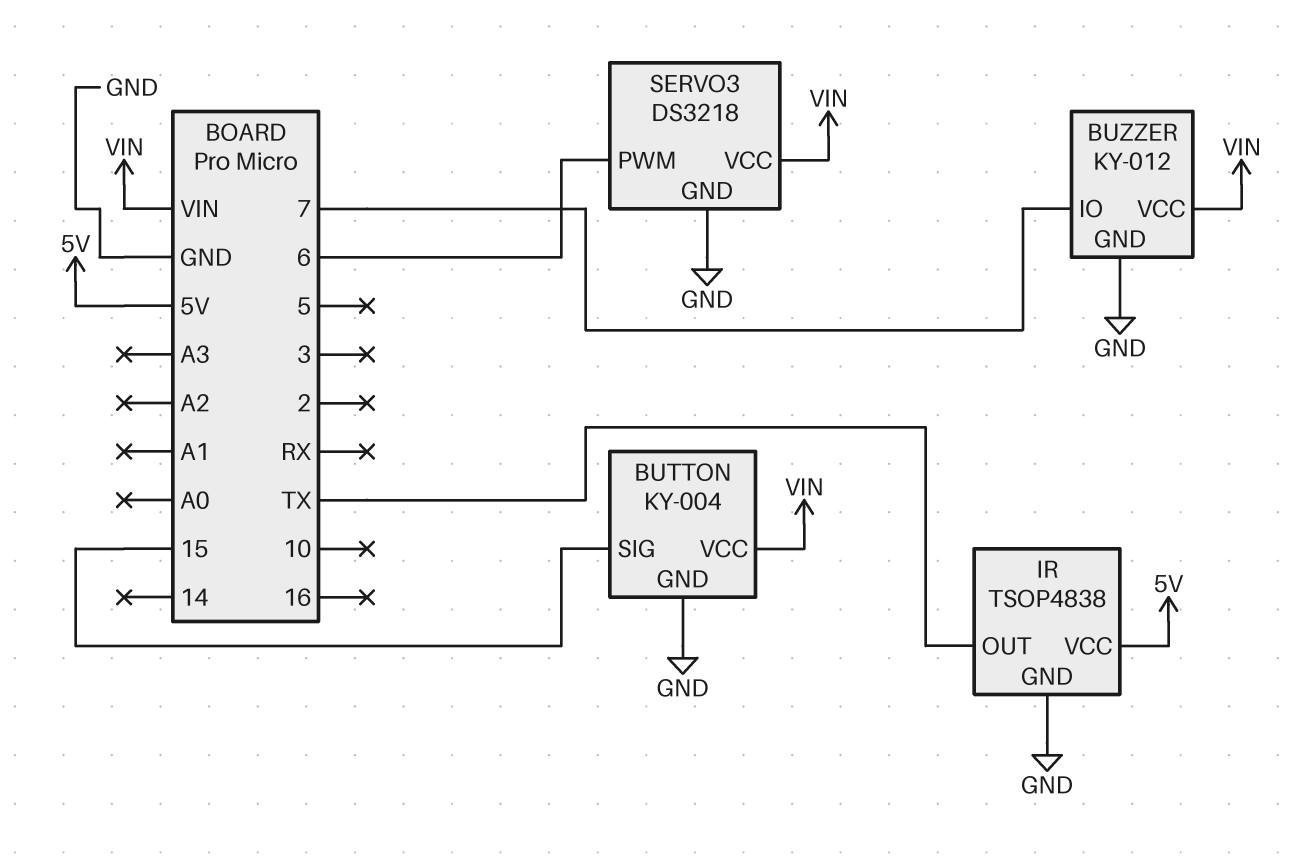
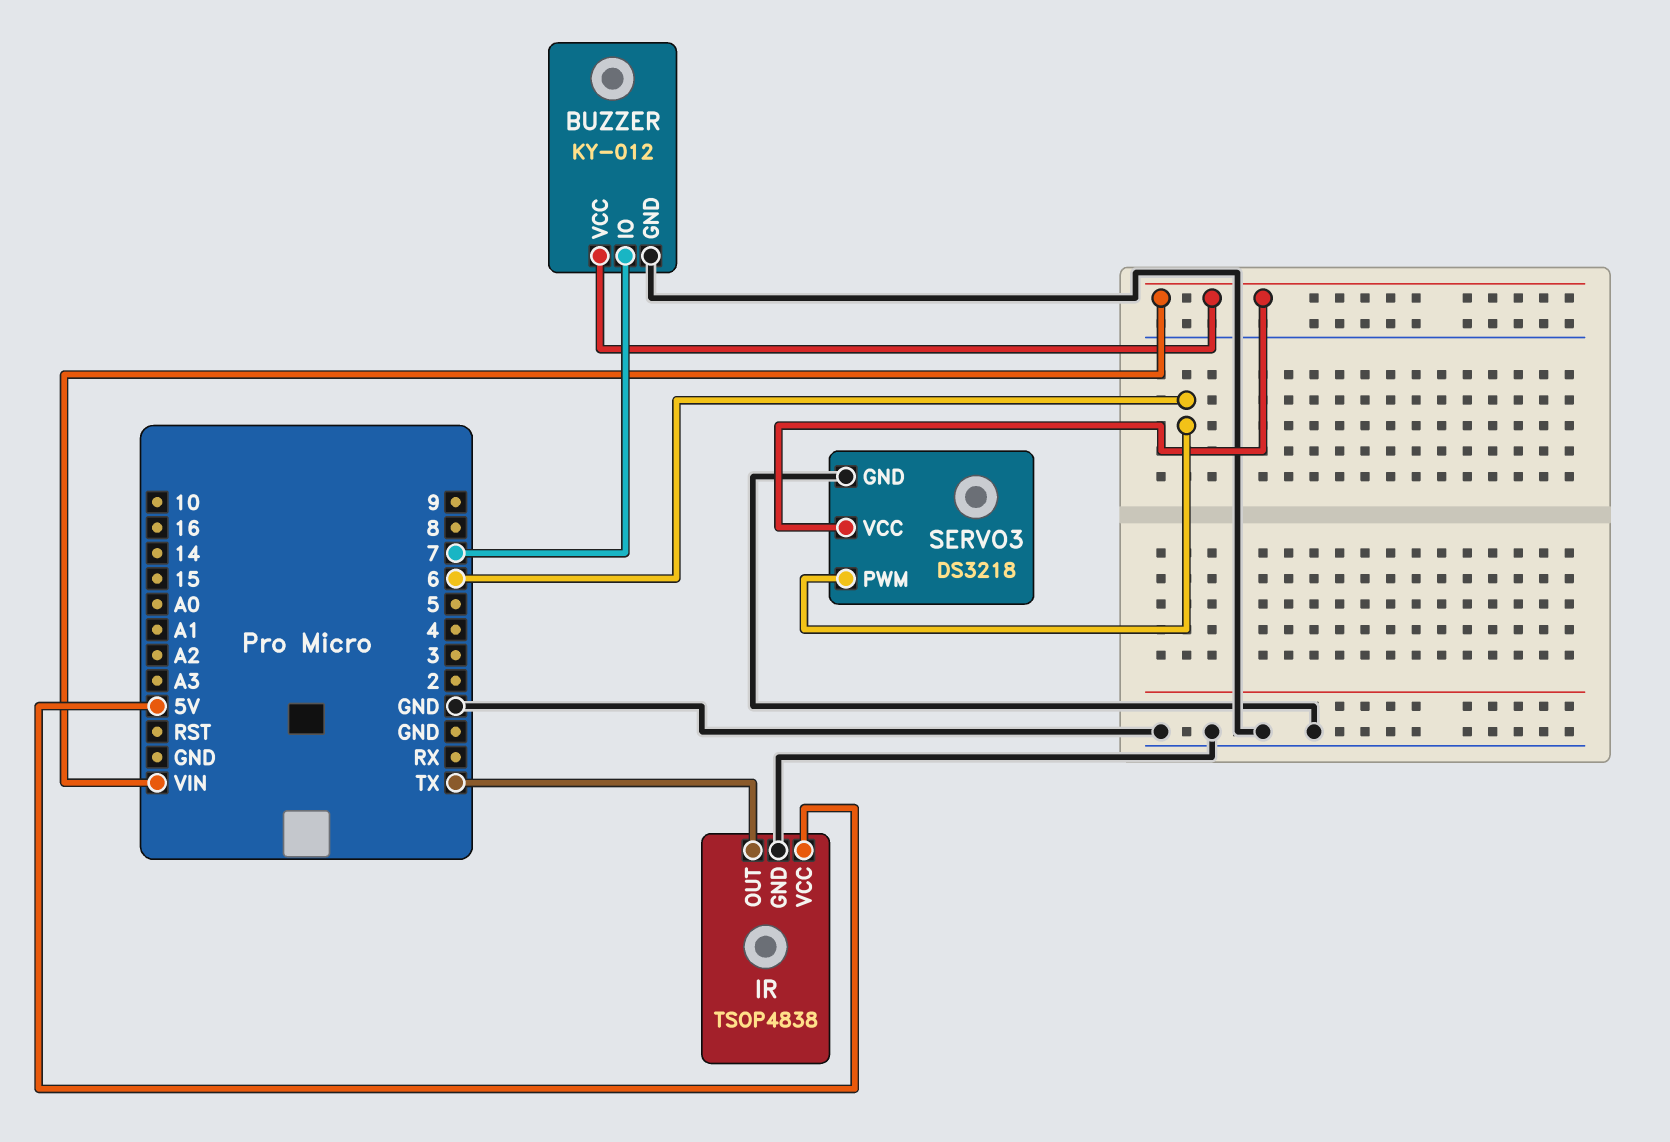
BUTTON: KY-004 -> none
BUTTON pin GND: GND -> none
BUTTON pin SIG: 15 -> none
BUTTON pin VCC: VIN -> none

